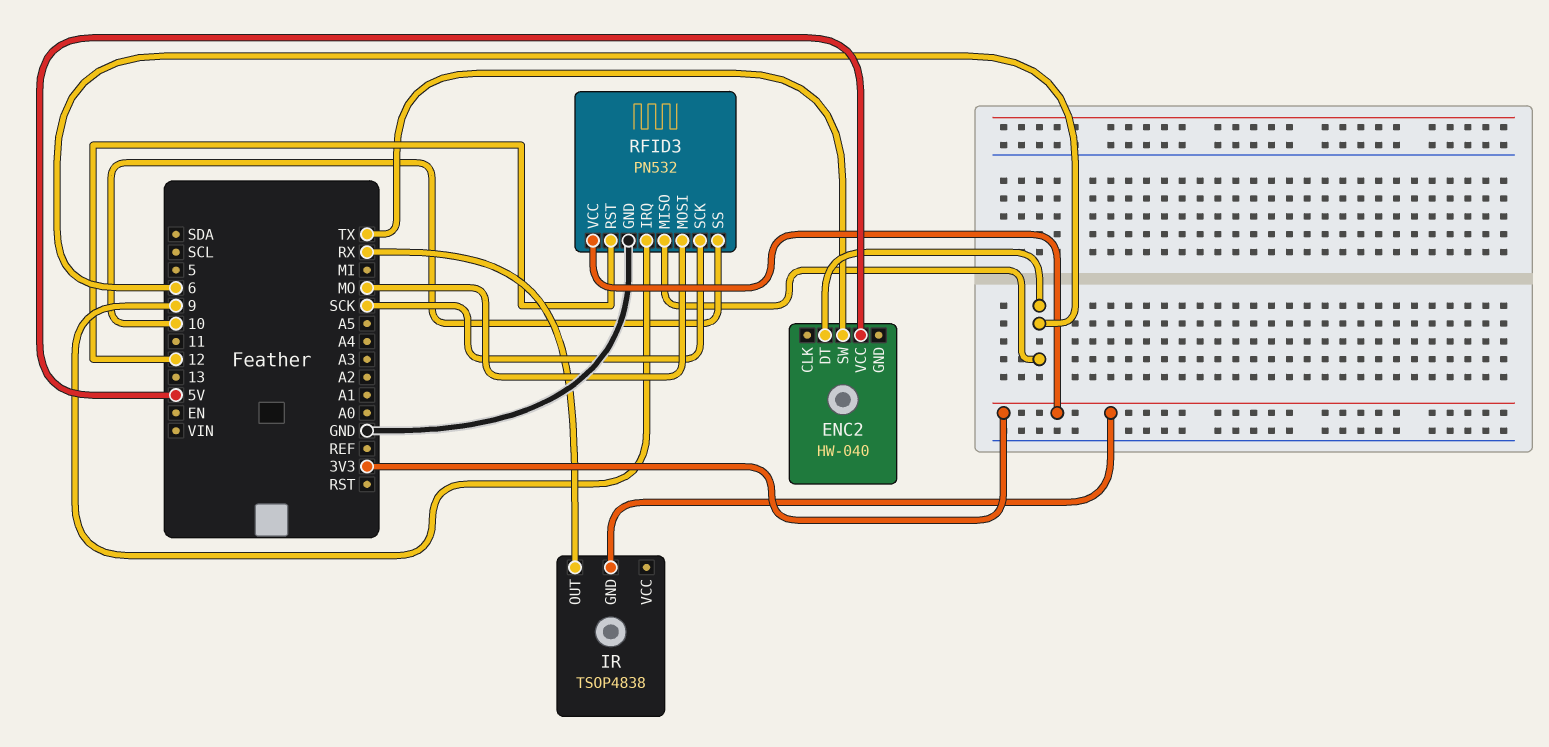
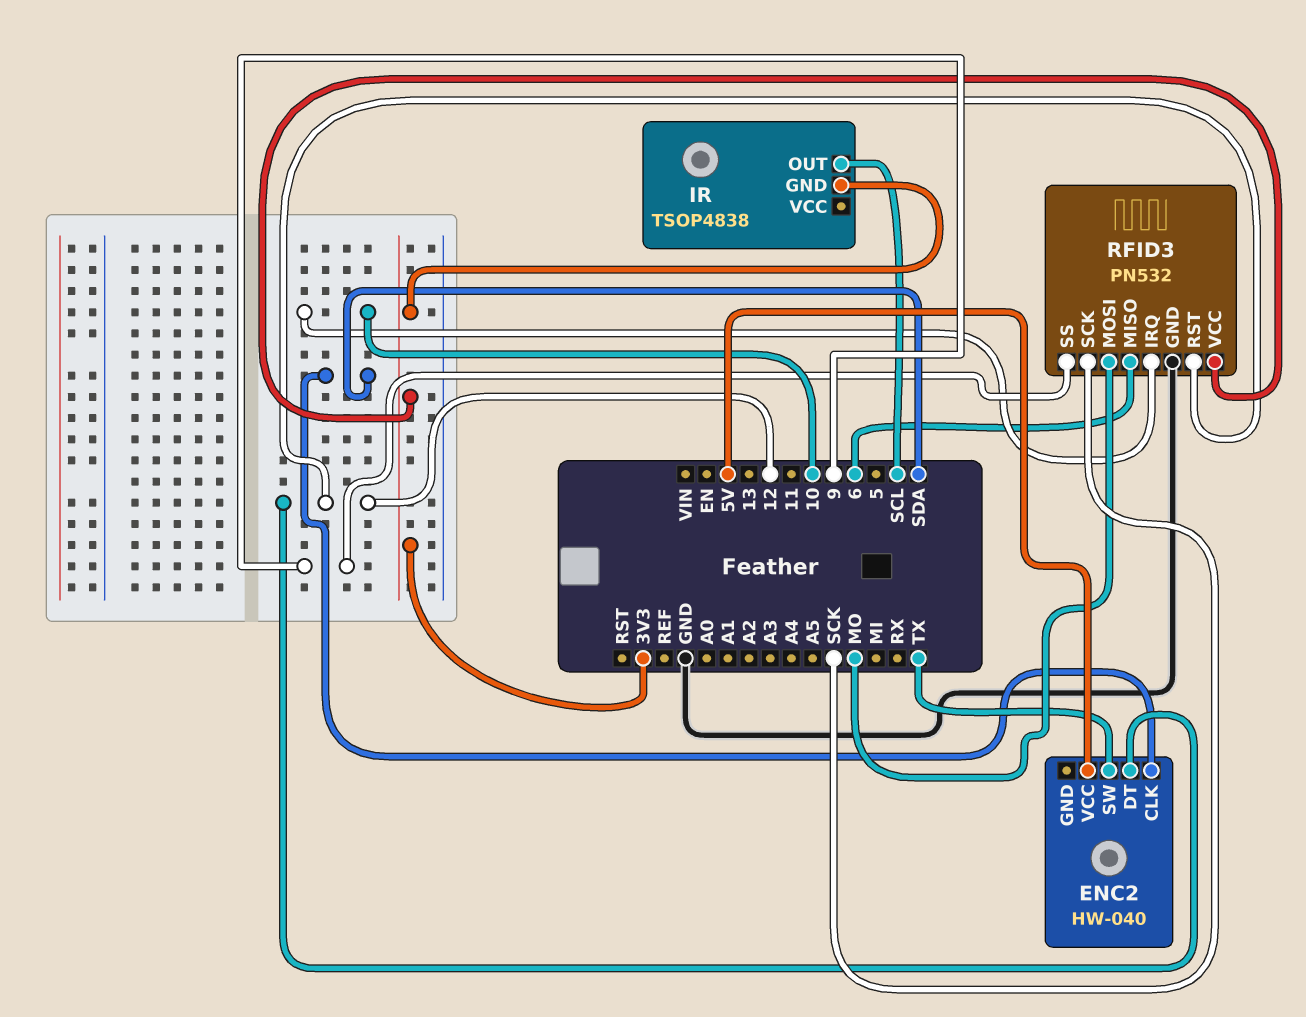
ENC2 pin CLK: none -> SDA
ENC2 pin DT: 6 -> 12
IR pin OUT: RX -> SCL
RFID3 pin IRQ: 9 -> 10
RFID3 pin SS: 10 -> 9

